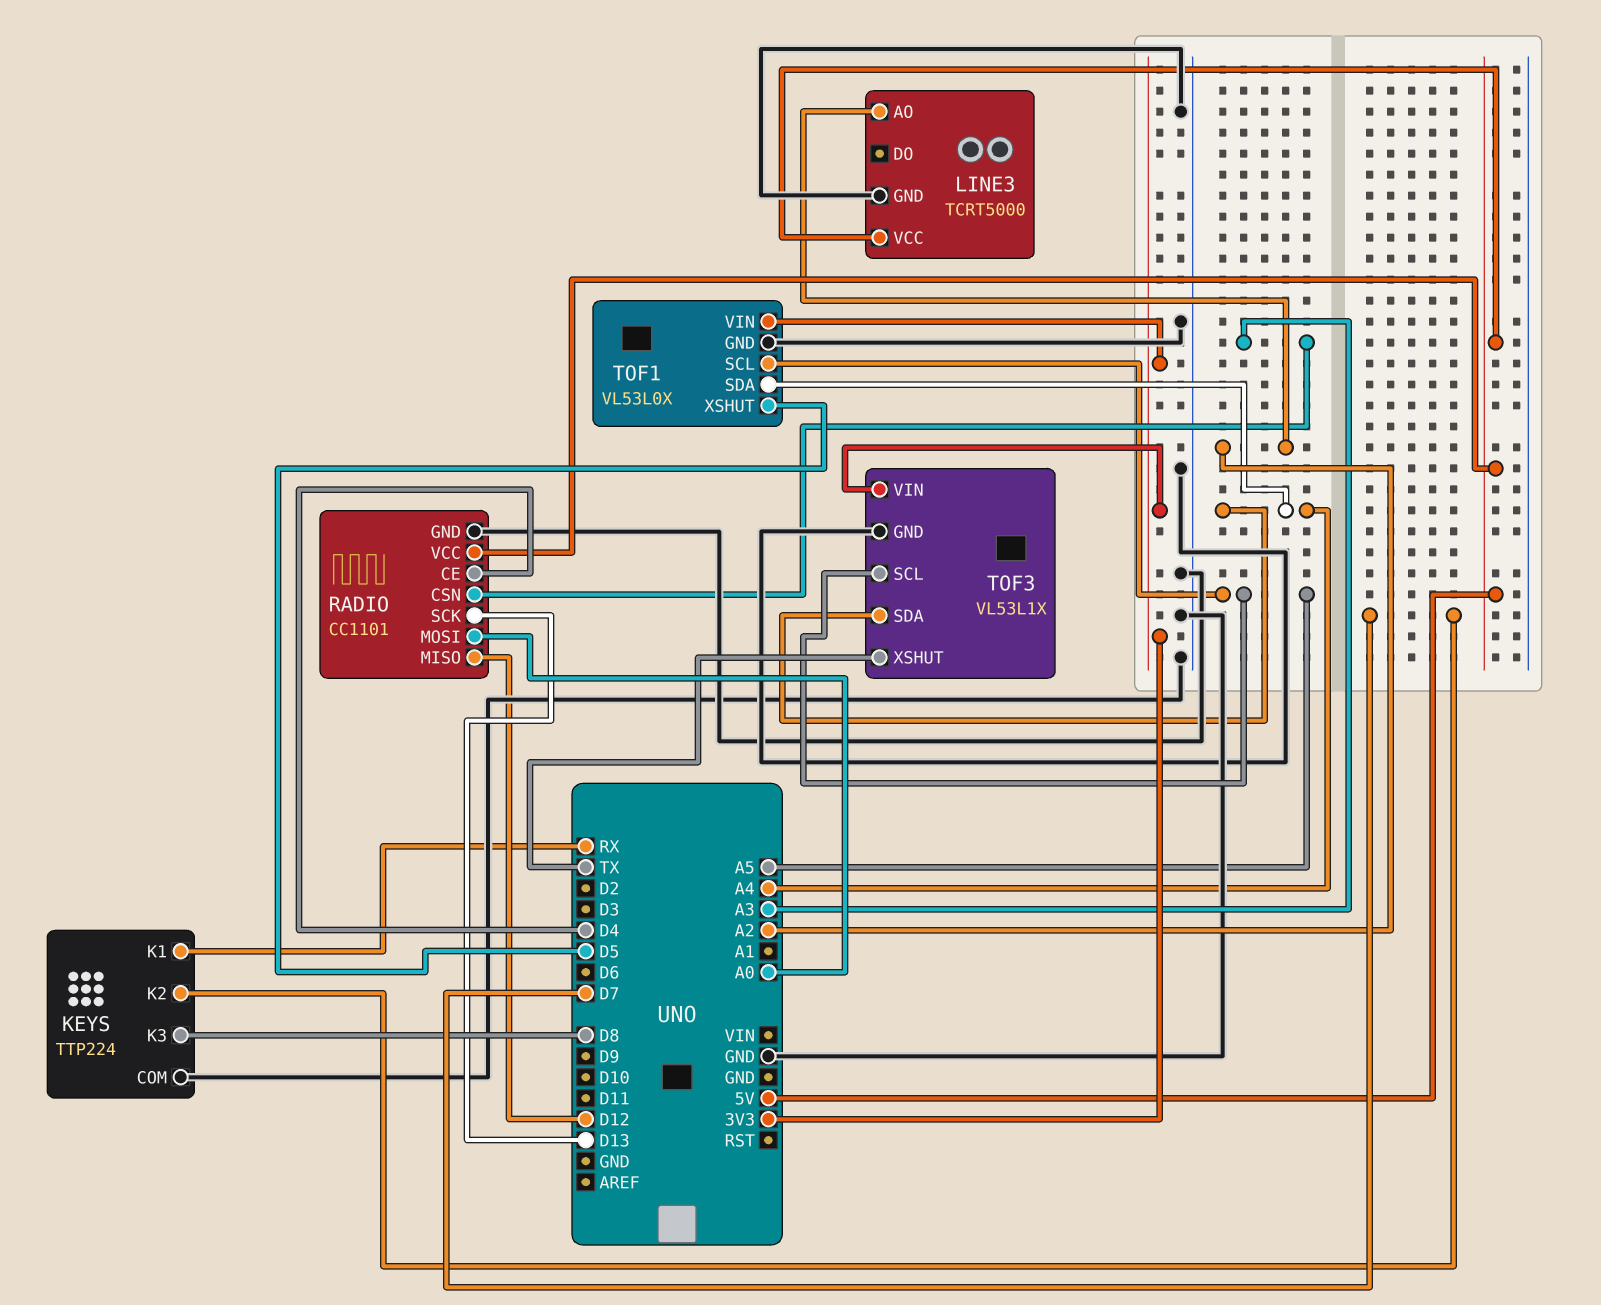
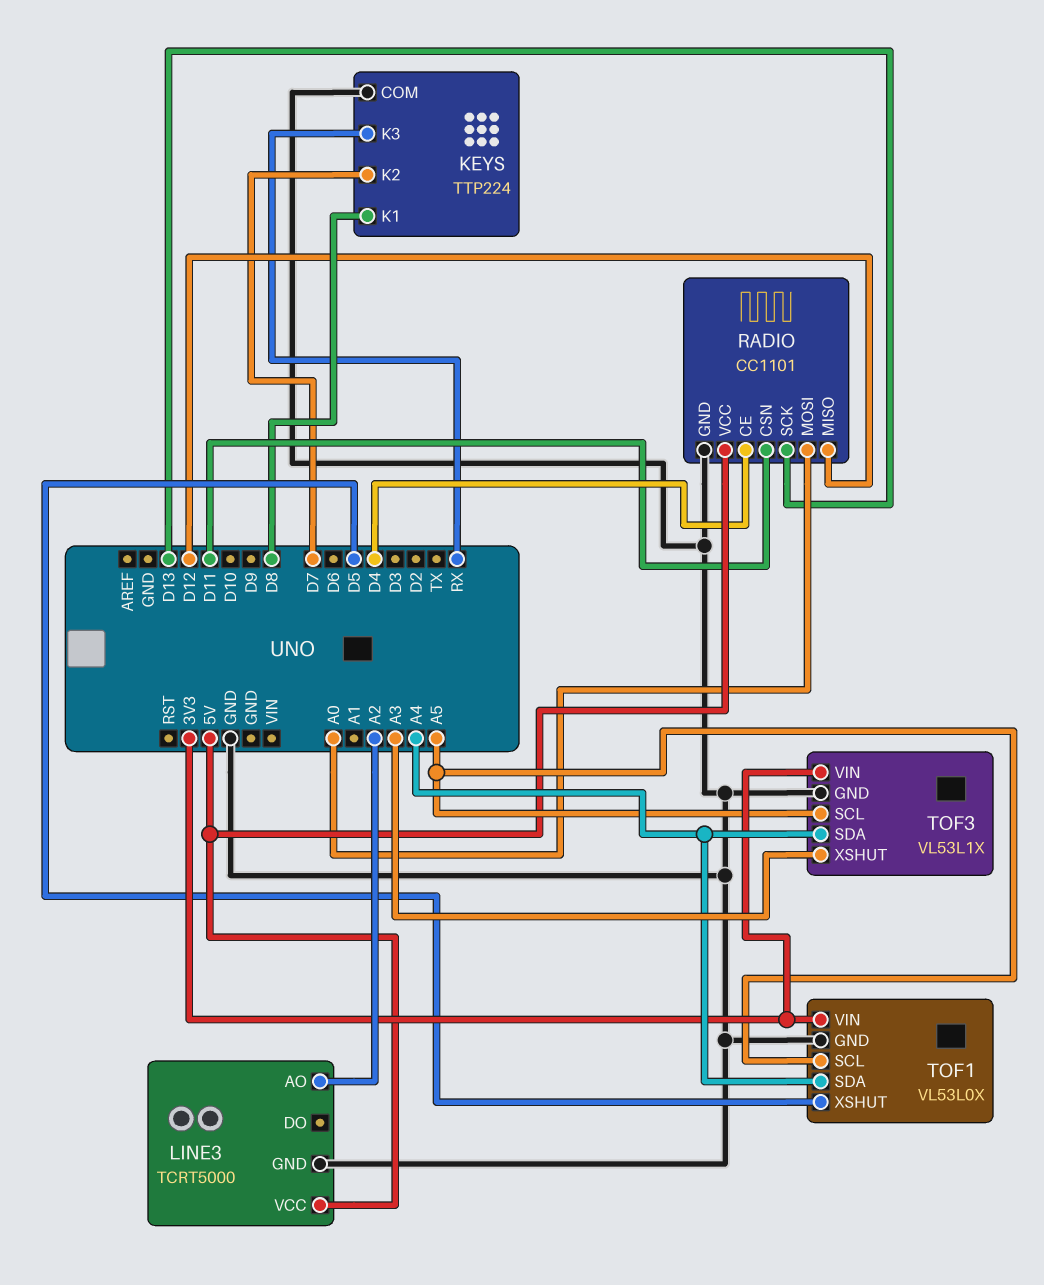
KEYS pin K1: RX -> D8
KEYS pin K3: D8 -> RX
RADIO pin CSN: A3 -> D11
TOF3 pin XSHUT: TX -> A3

